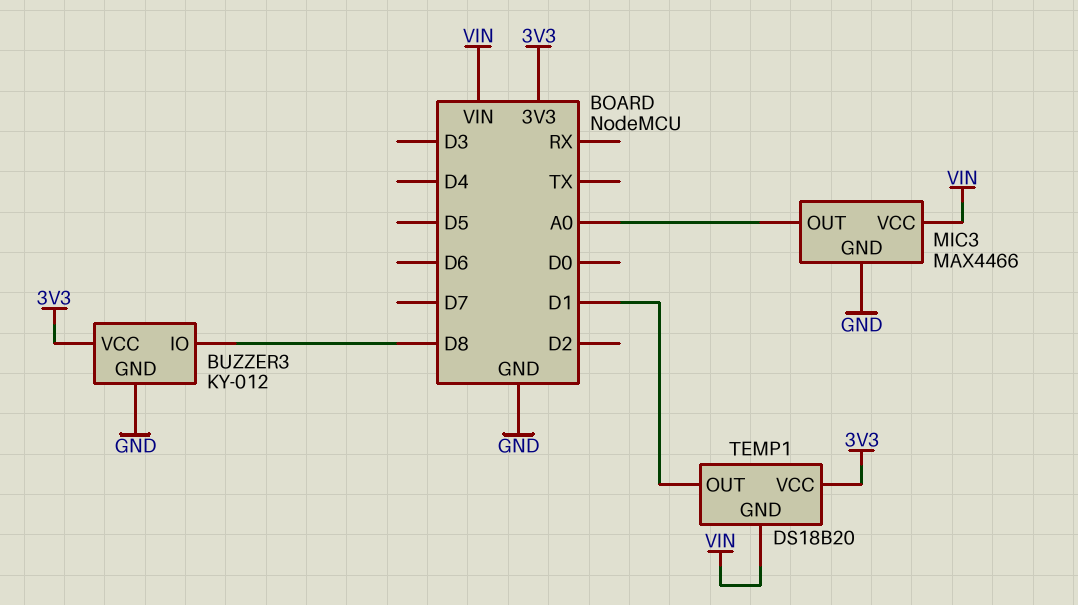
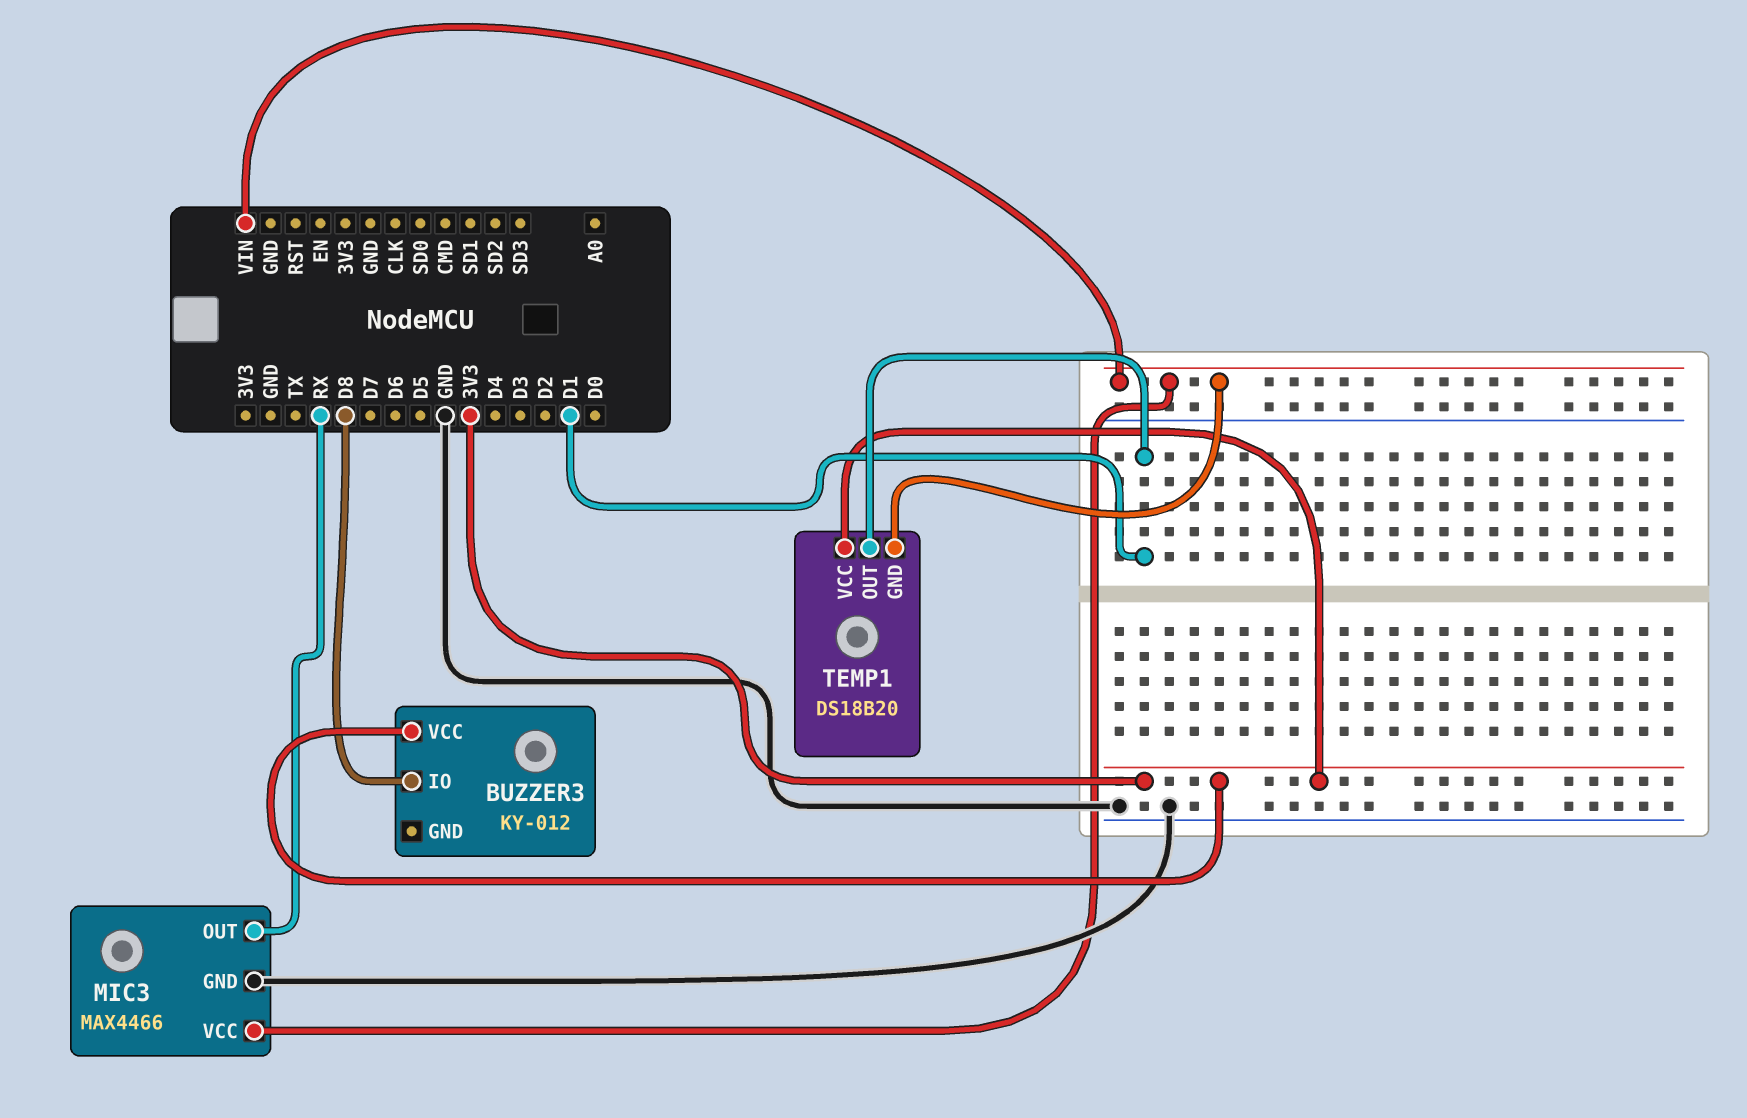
BUZZER3 pin GND: GND -> none
MIC3 pin OUT: A0 -> RX

